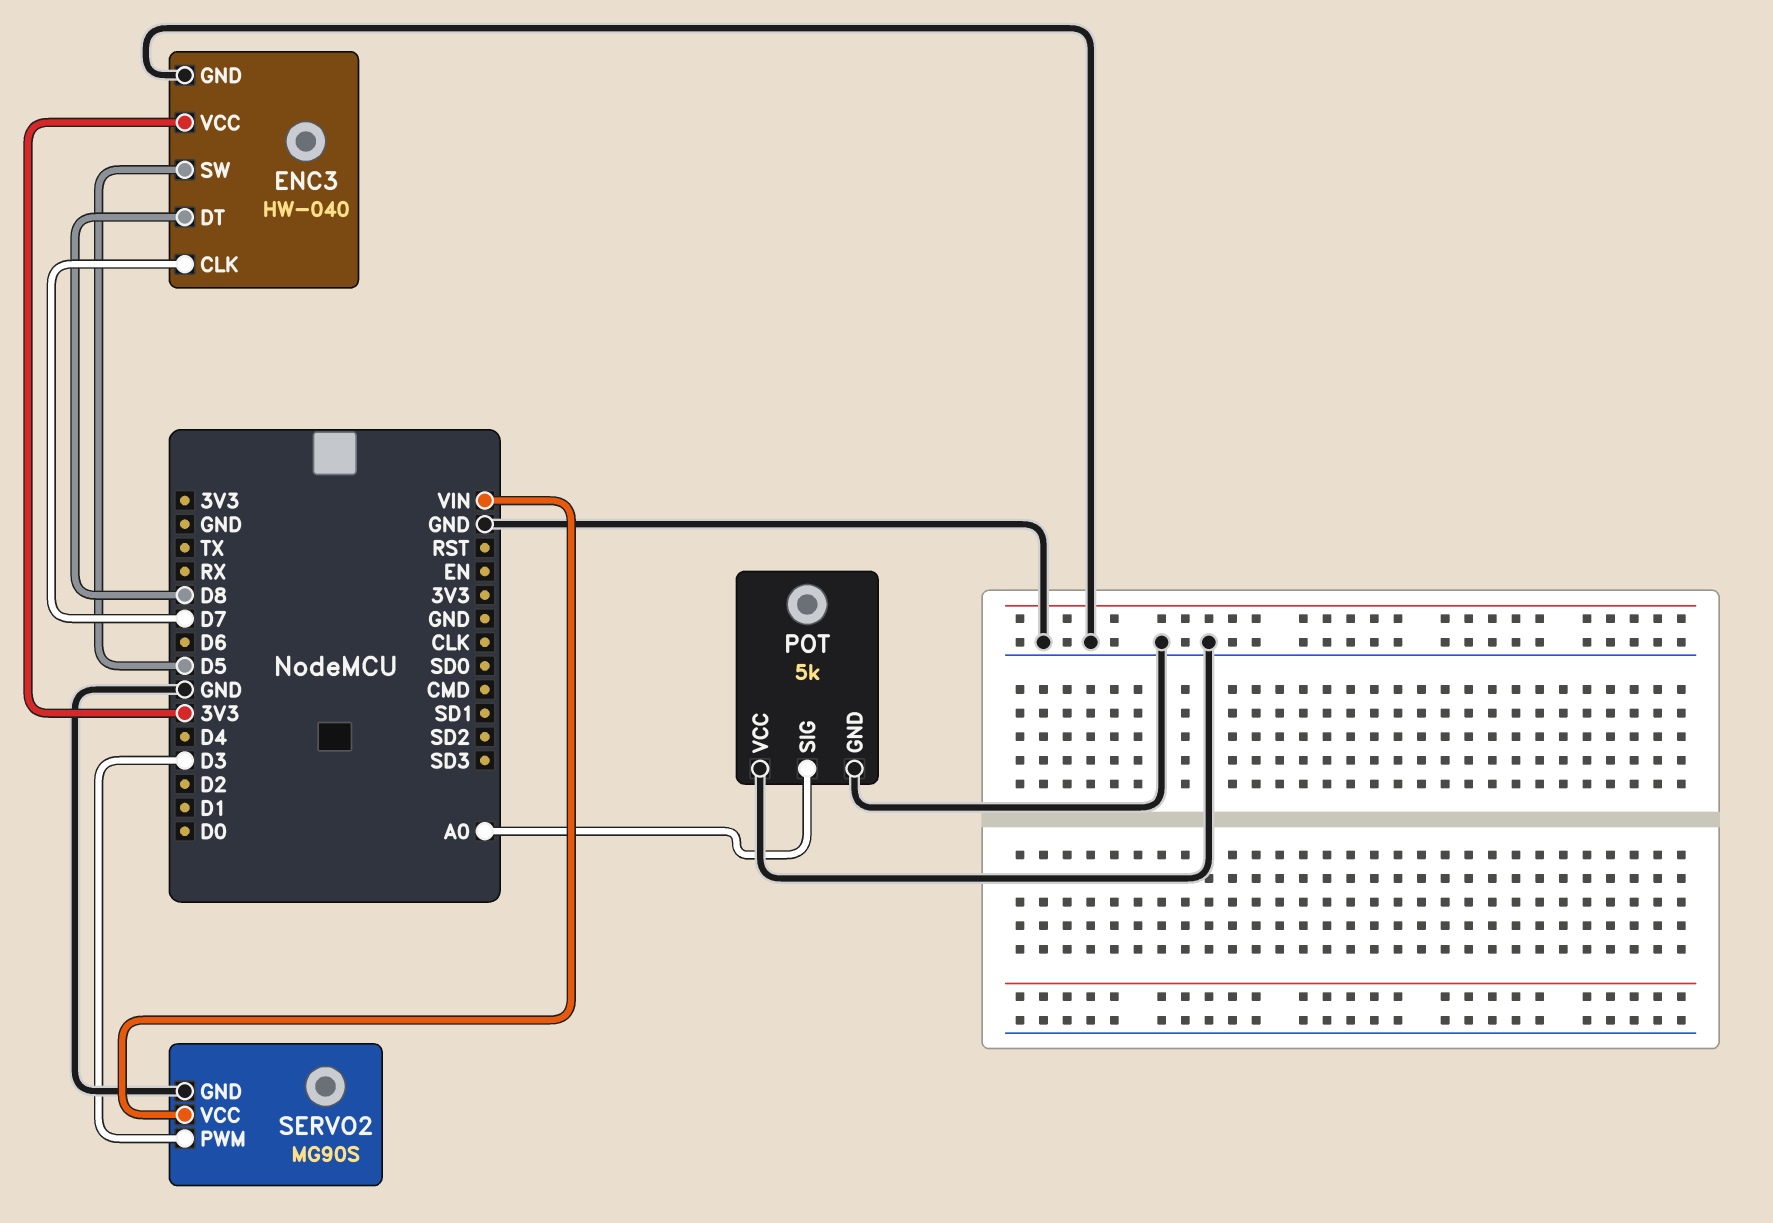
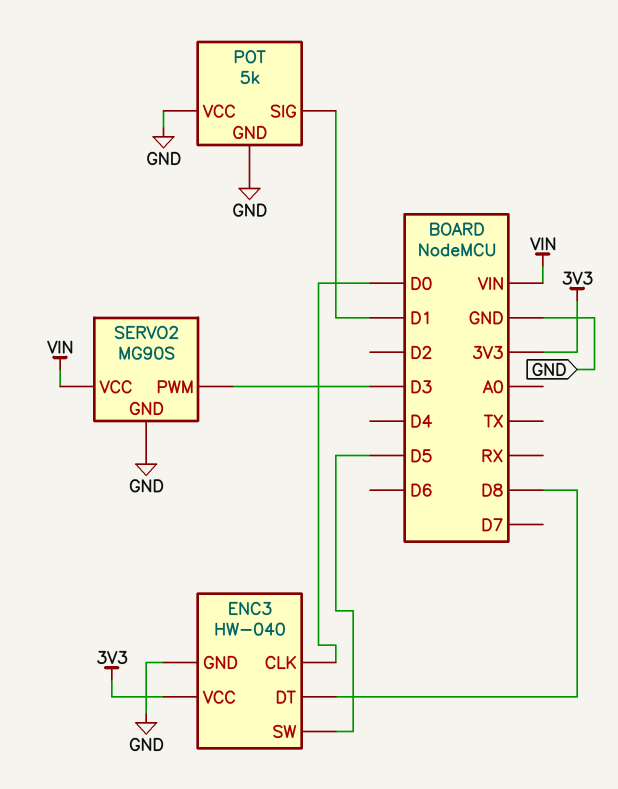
ENC3 pin CLK: D7 -> D0
POT pin SIG: A0 -> D1

